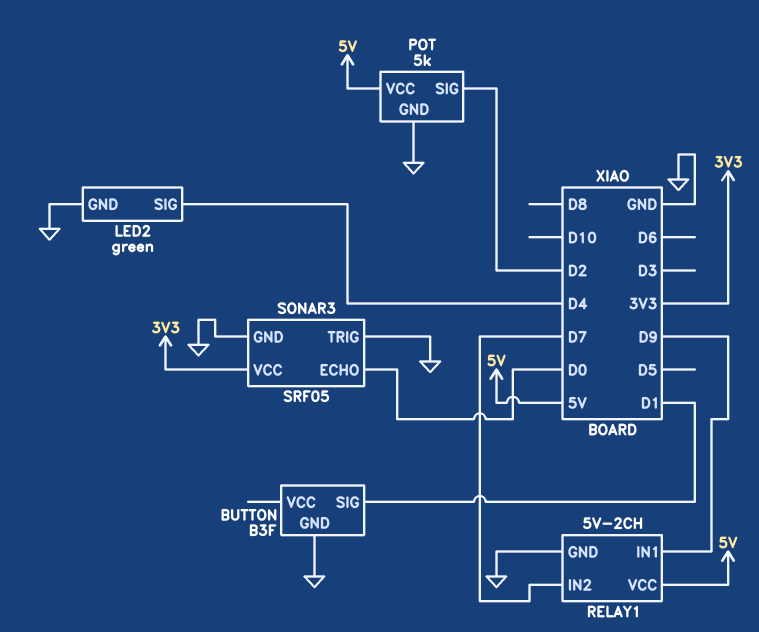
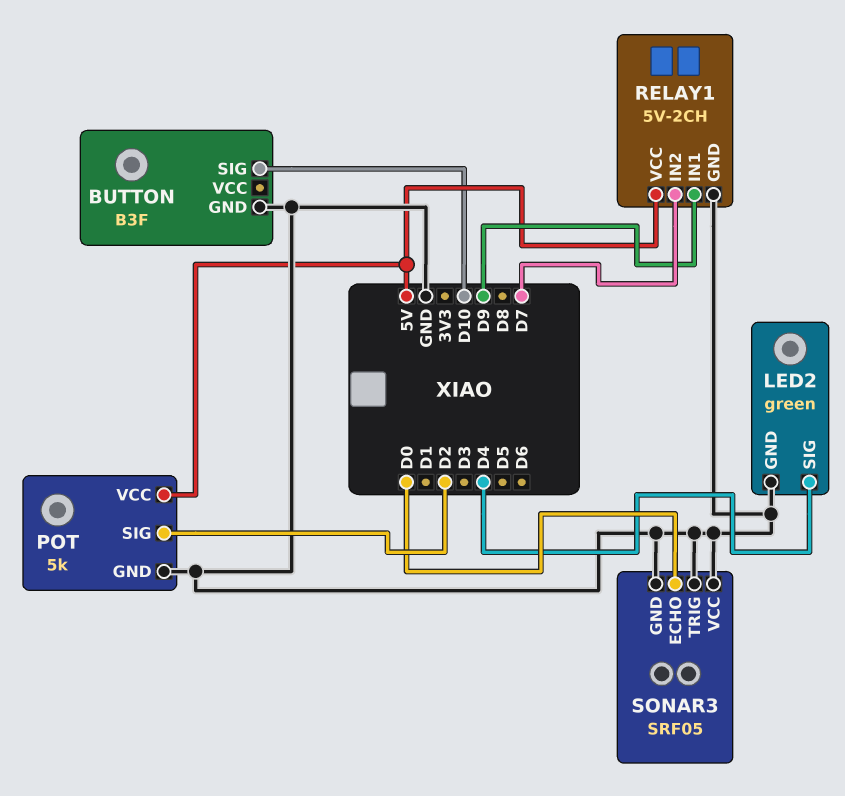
BUTTON pin SIG: D1 -> D10
SONAR3 pin VCC: 3V3 -> GND

